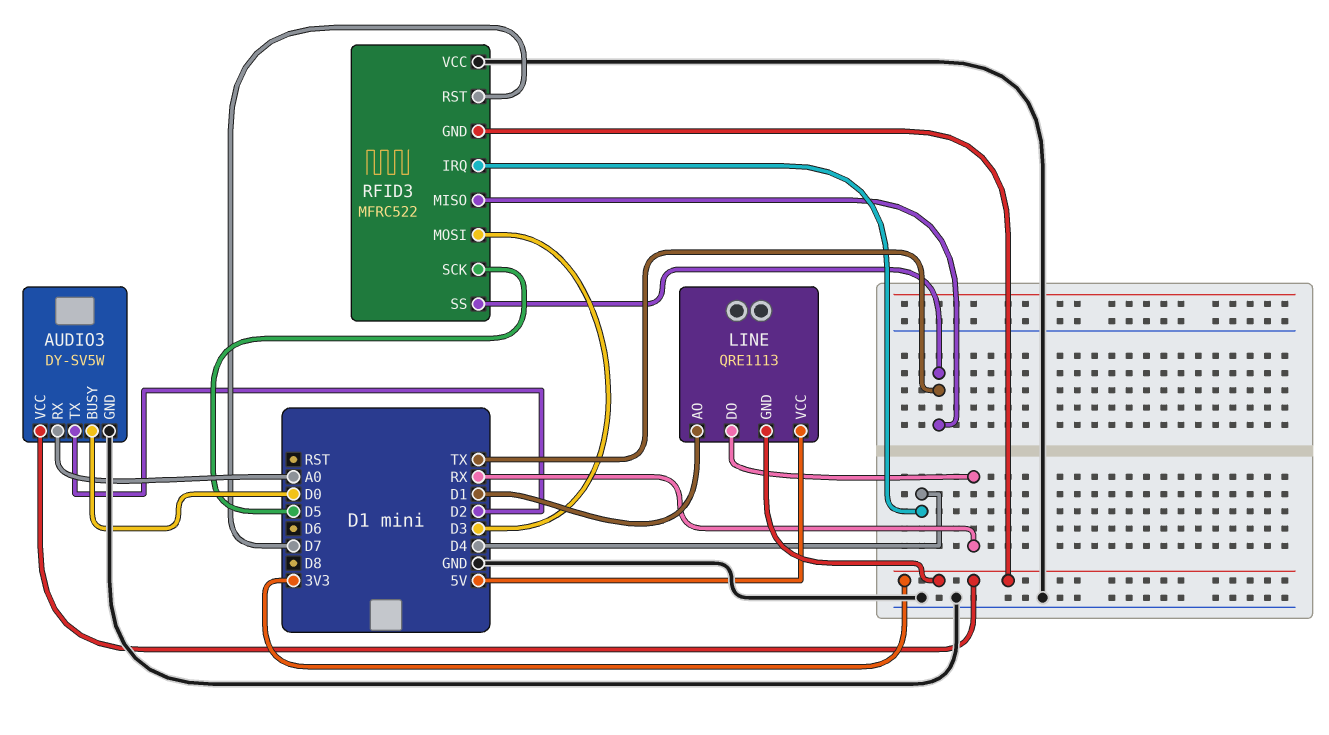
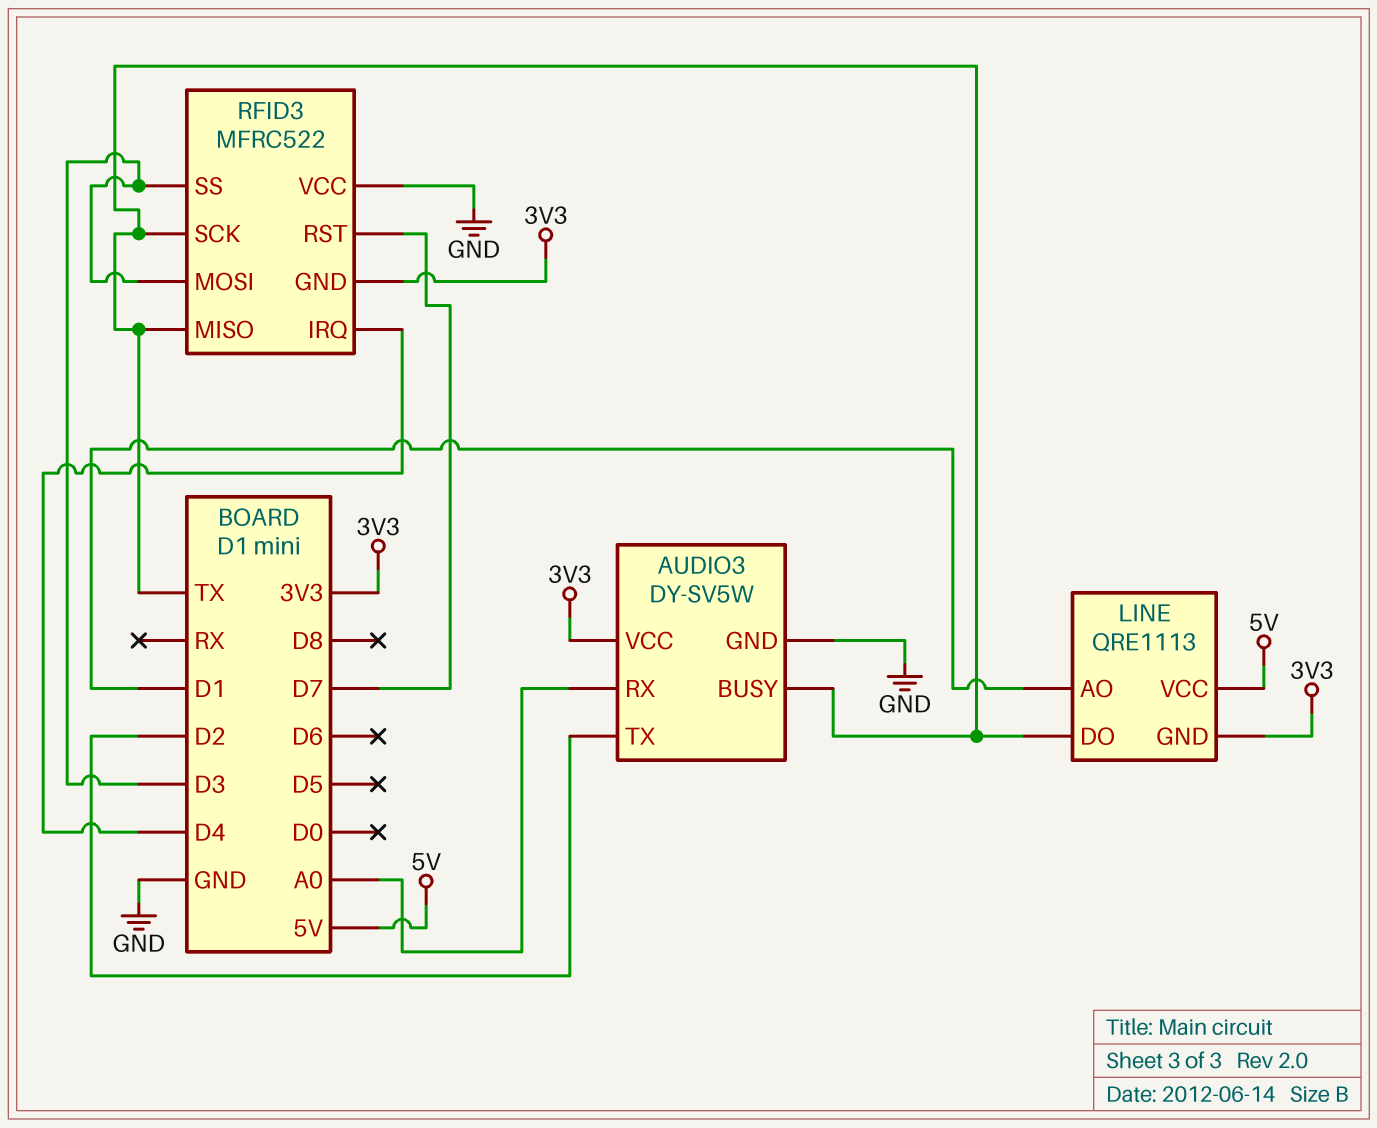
AUDIO3 pin BUSY: D0 -> TX
LINE pin DO: RX -> TX
RFID3 pin SCK: D5 -> TX
RFID3 pin SS: TX -> D3

